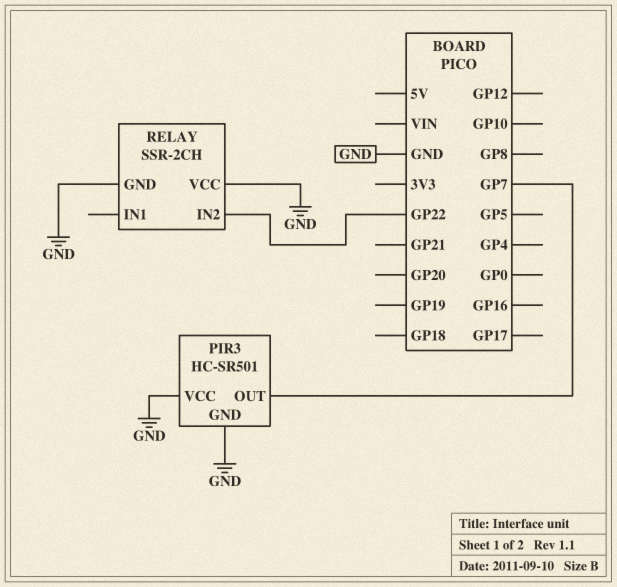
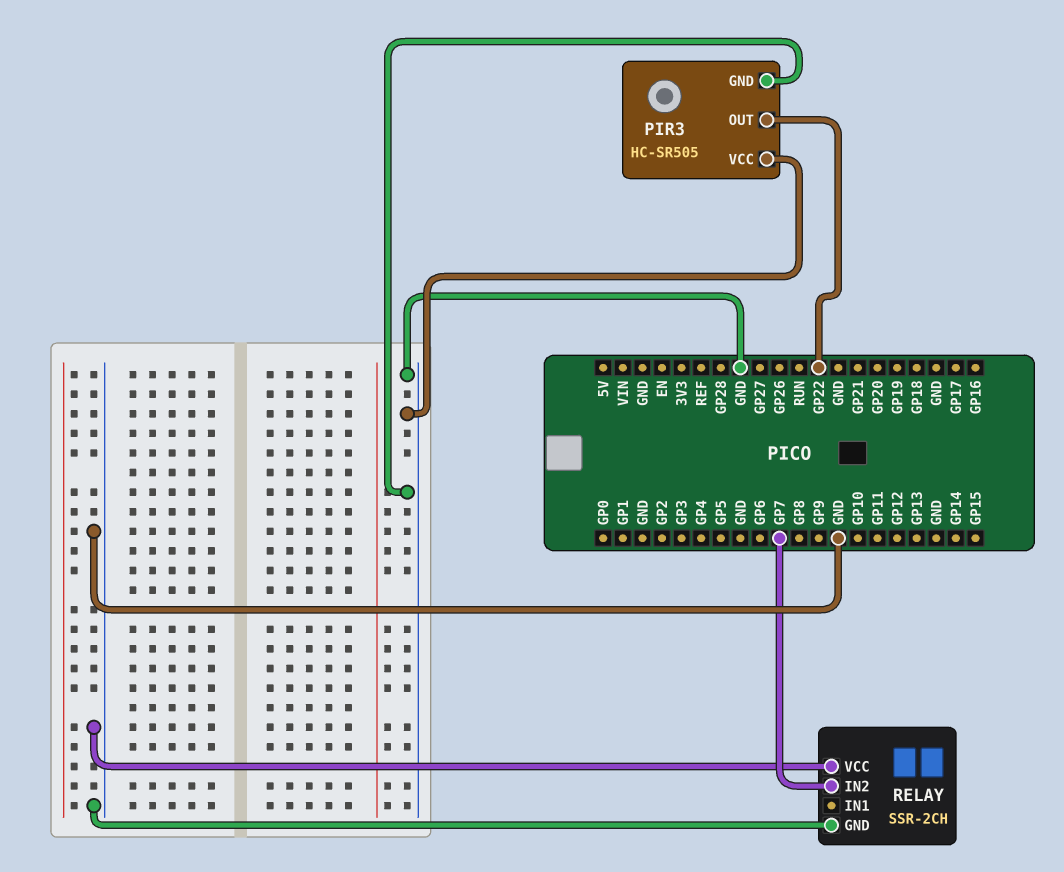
PIR3: HC-SR501 -> HC-SR505
PIR3 pin OUT: GP7 -> GP22
RELAY pin IN2: GP22 -> GP7

